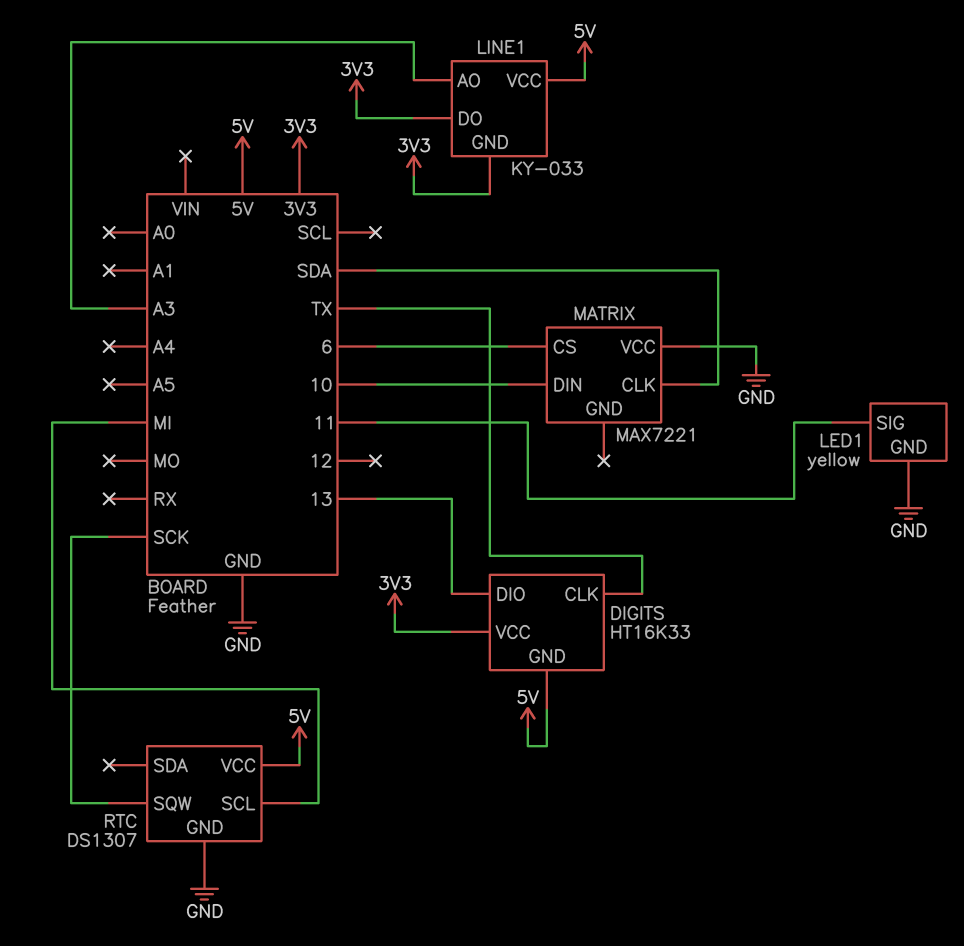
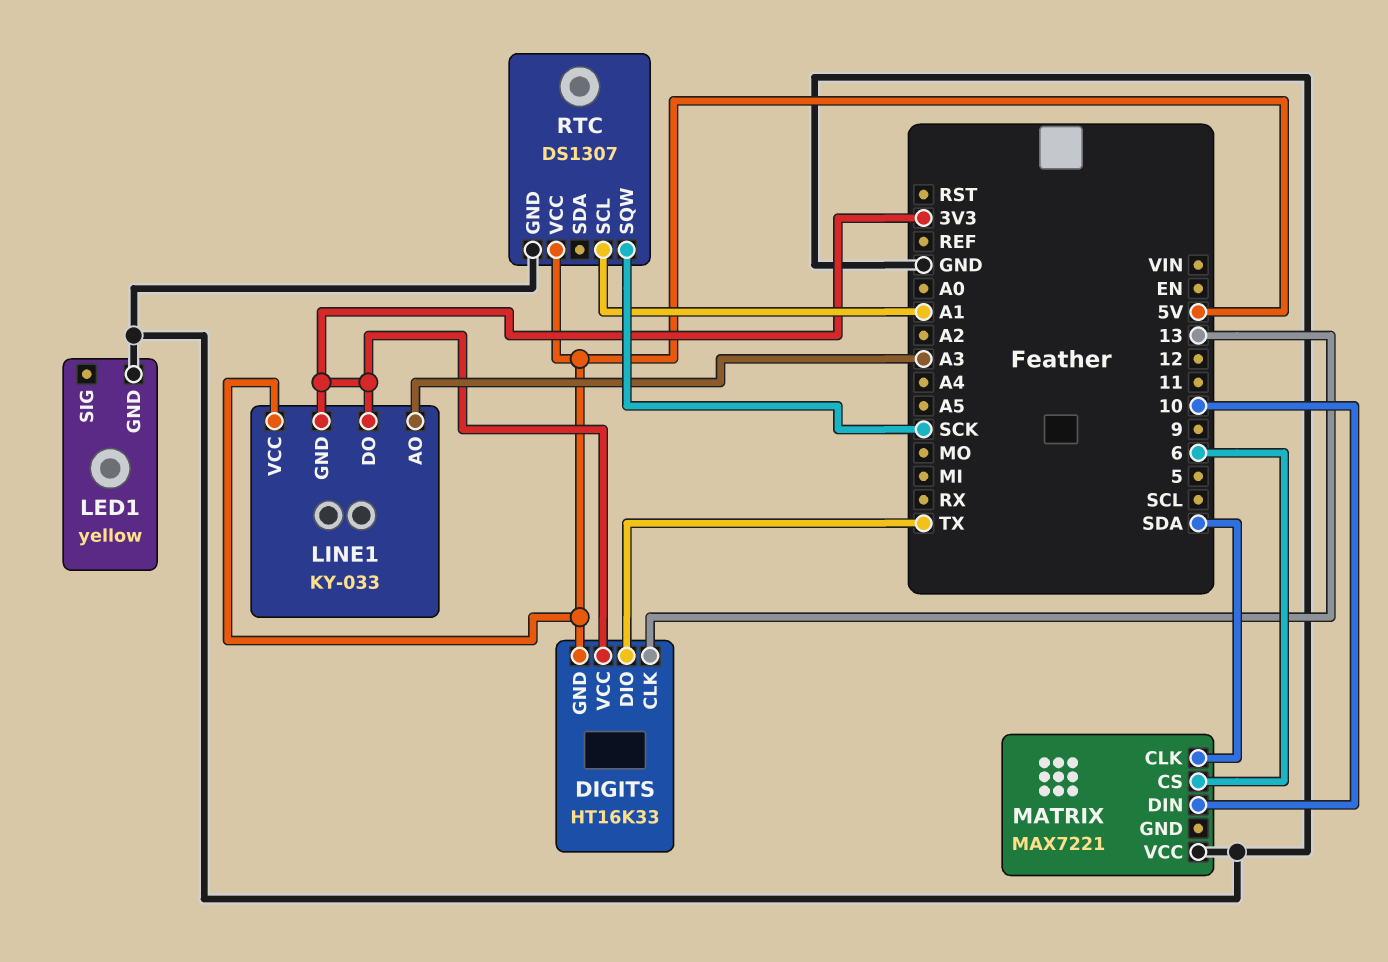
DIGITS pin CLK: TX -> 13
DIGITS pin DIO: 13 -> TX
LED1 pin SIG: 11 -> none
RTC pin SCL: MI -> A1

